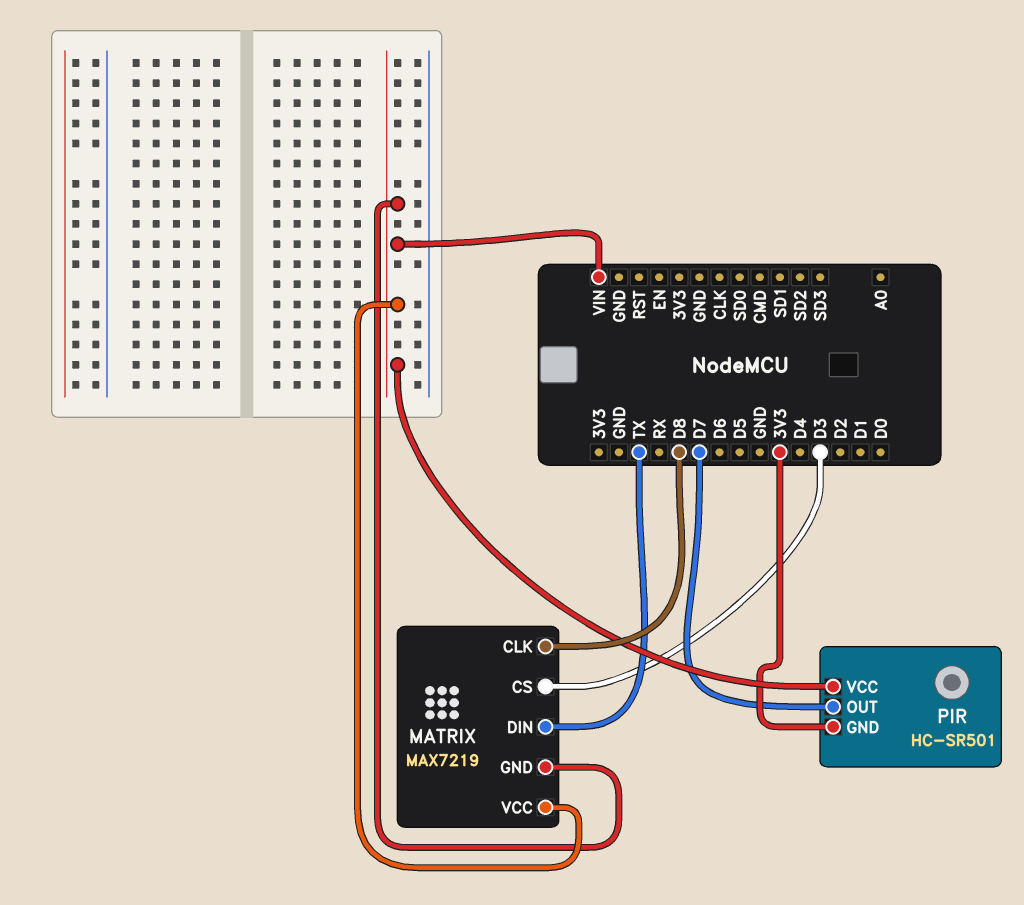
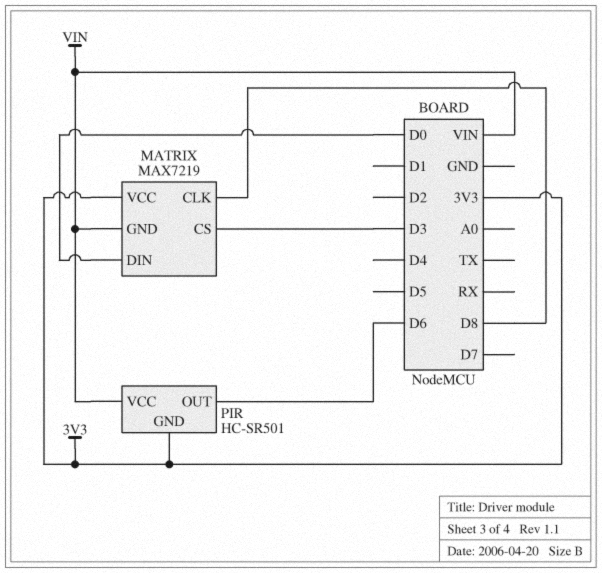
MATRIX pin DIN: TX -> D0
MATRIX pin VCC: VIN -> 3V3
PIR pin OUT: D7 -> D6

